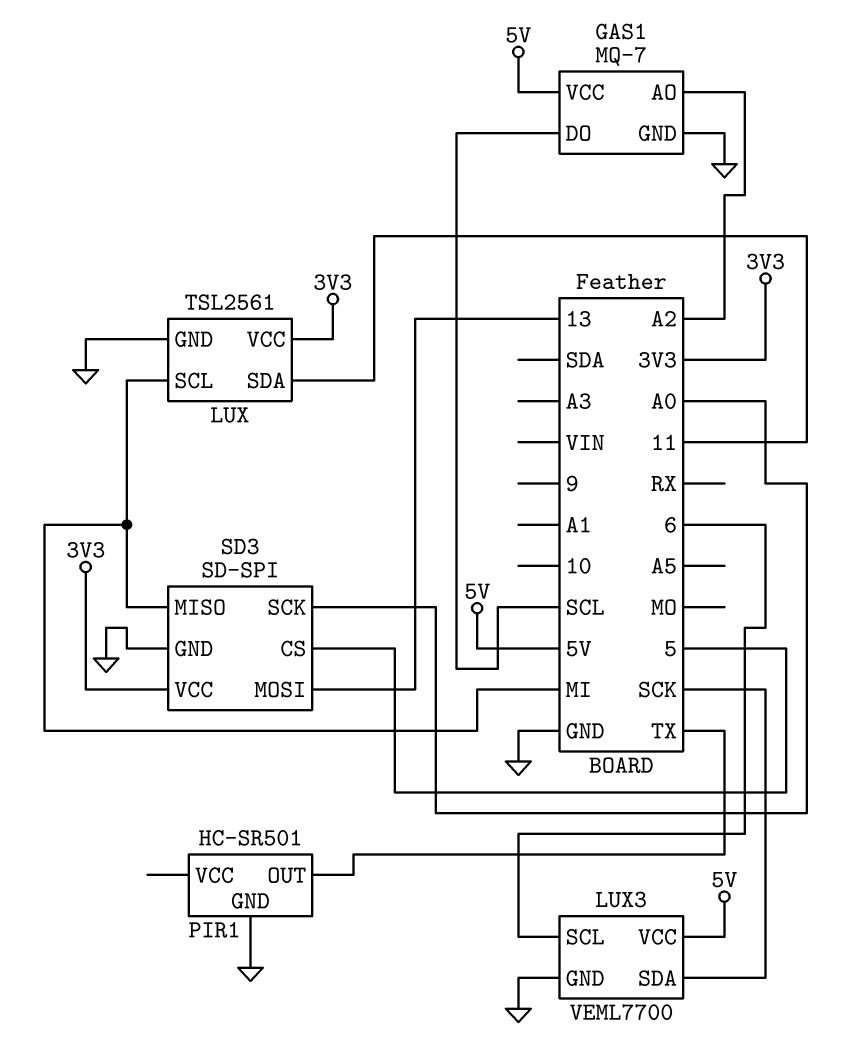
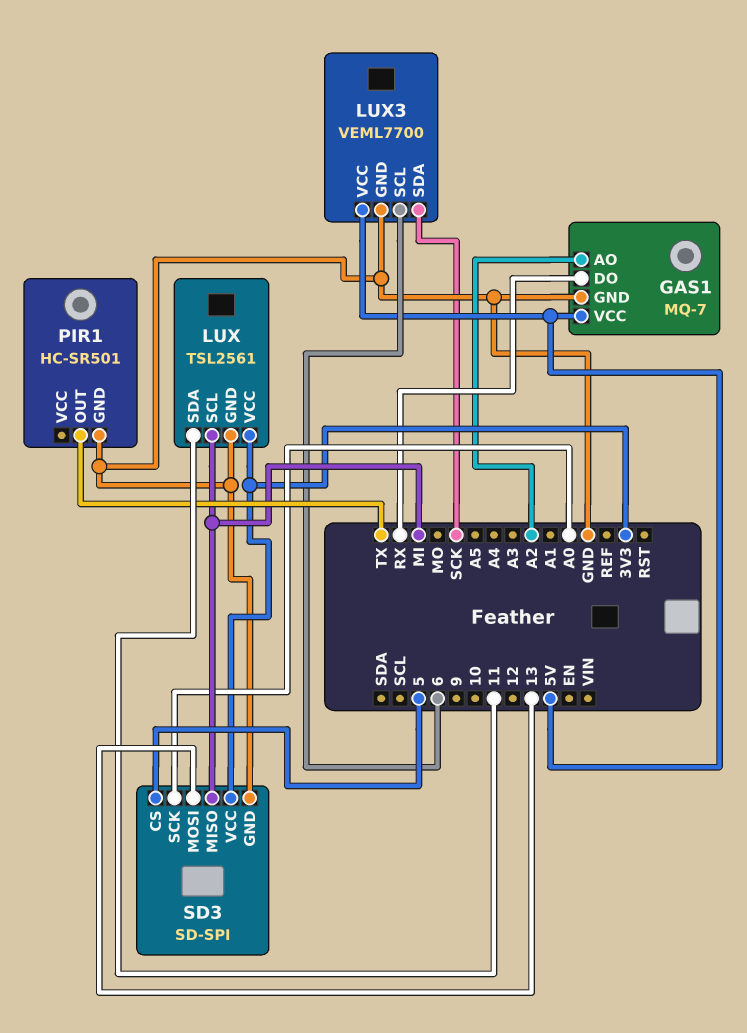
GAS1 pin DO: SCL -> RX

